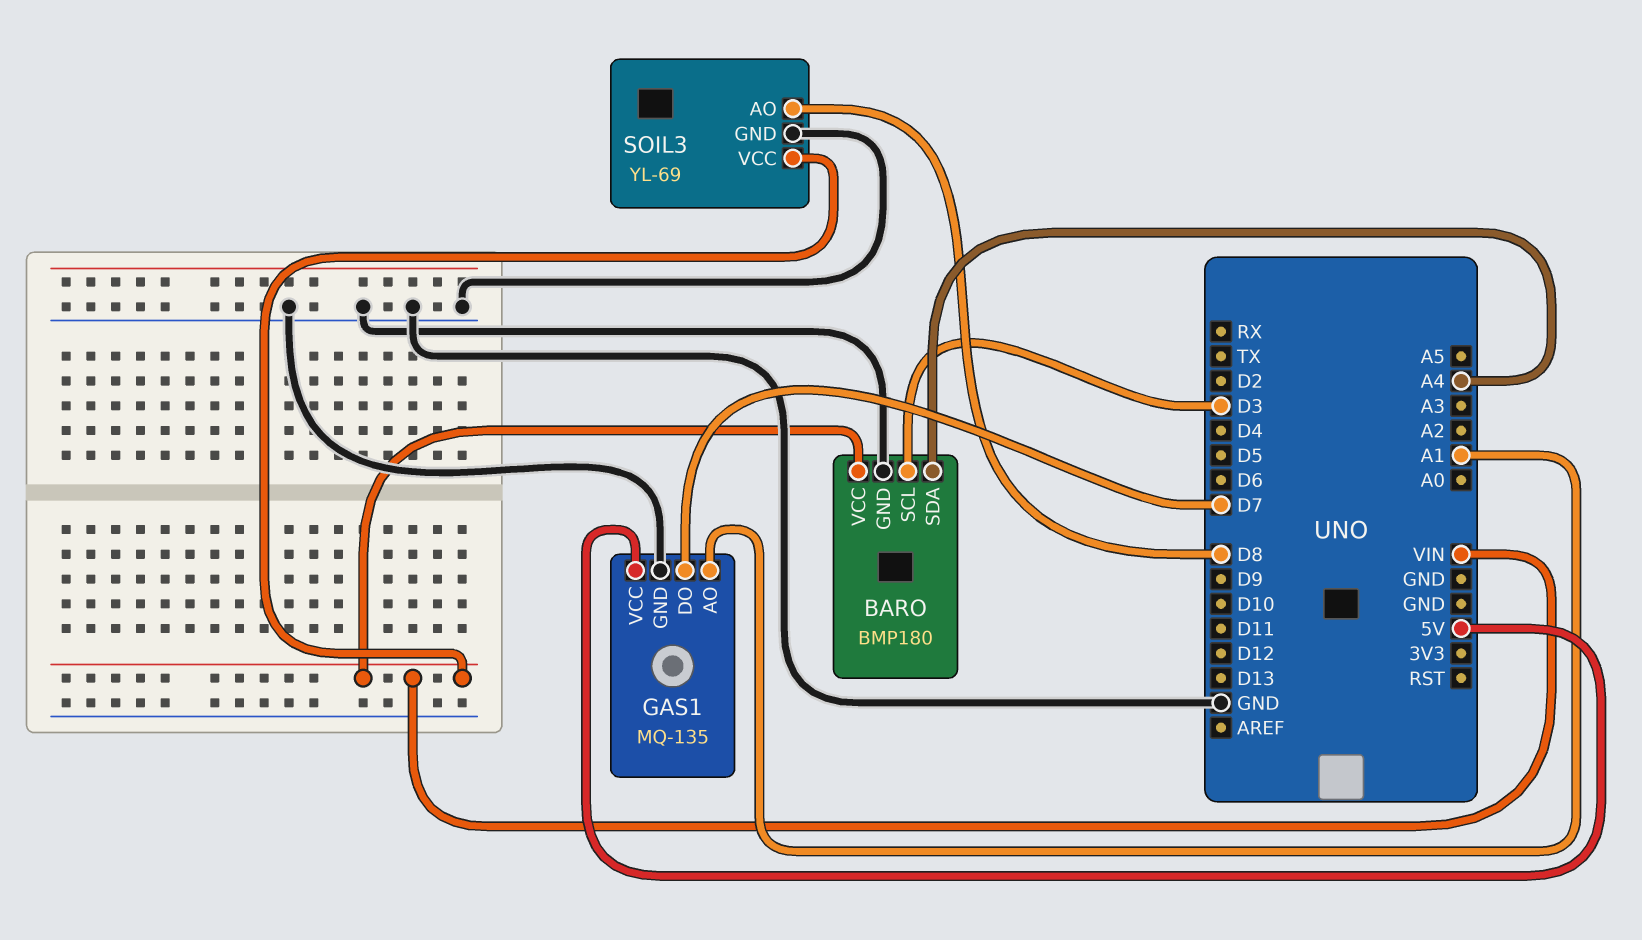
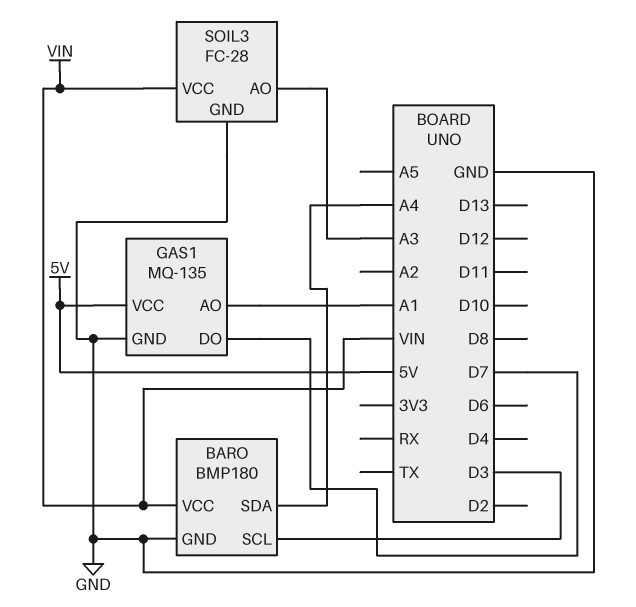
SOIL3: YL-69 -> FC-28
SOIL3 pin AO: D8 -> A3

